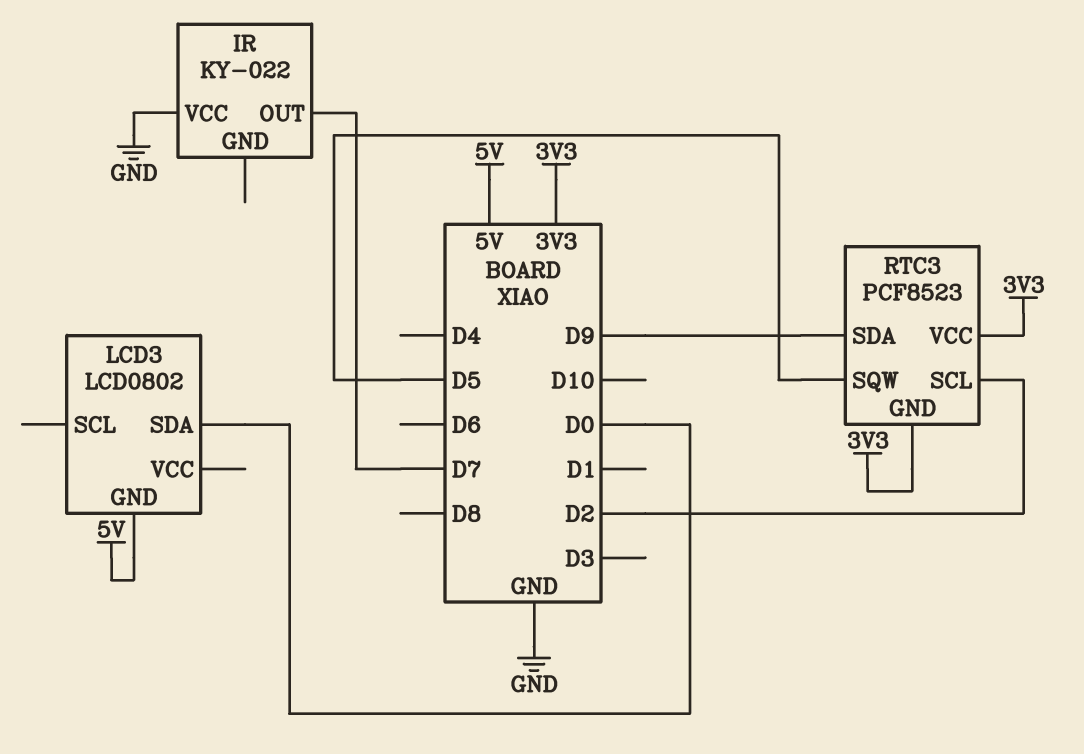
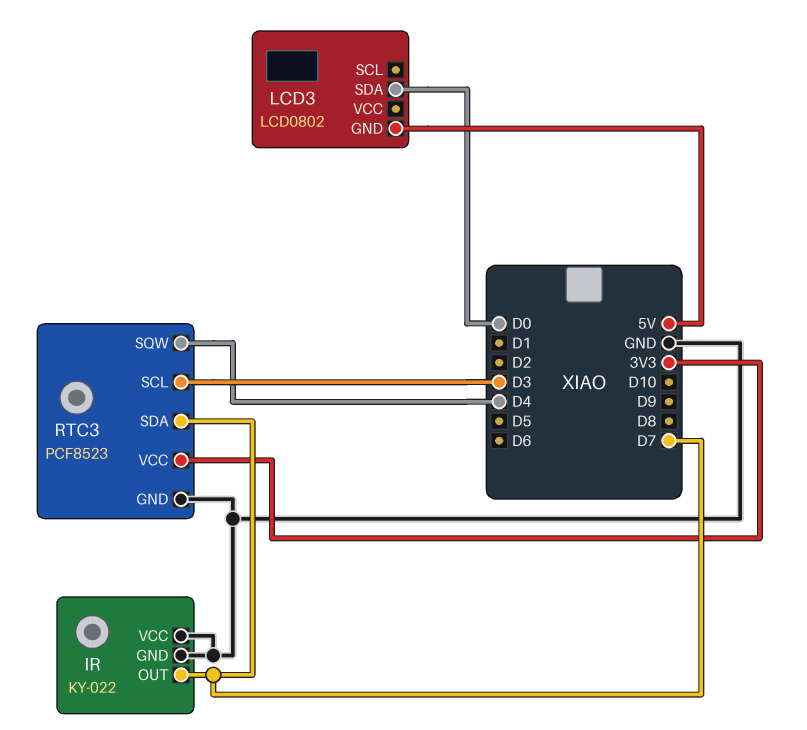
IR pin GND: none -> GND
RTC3 pin GND: 3V3 -> GND
RTC3 pin SCL: D2 -> D3
RTC3 pin SDA: D9 -> D7
RTC3 pin SQW: D5 -> D4

